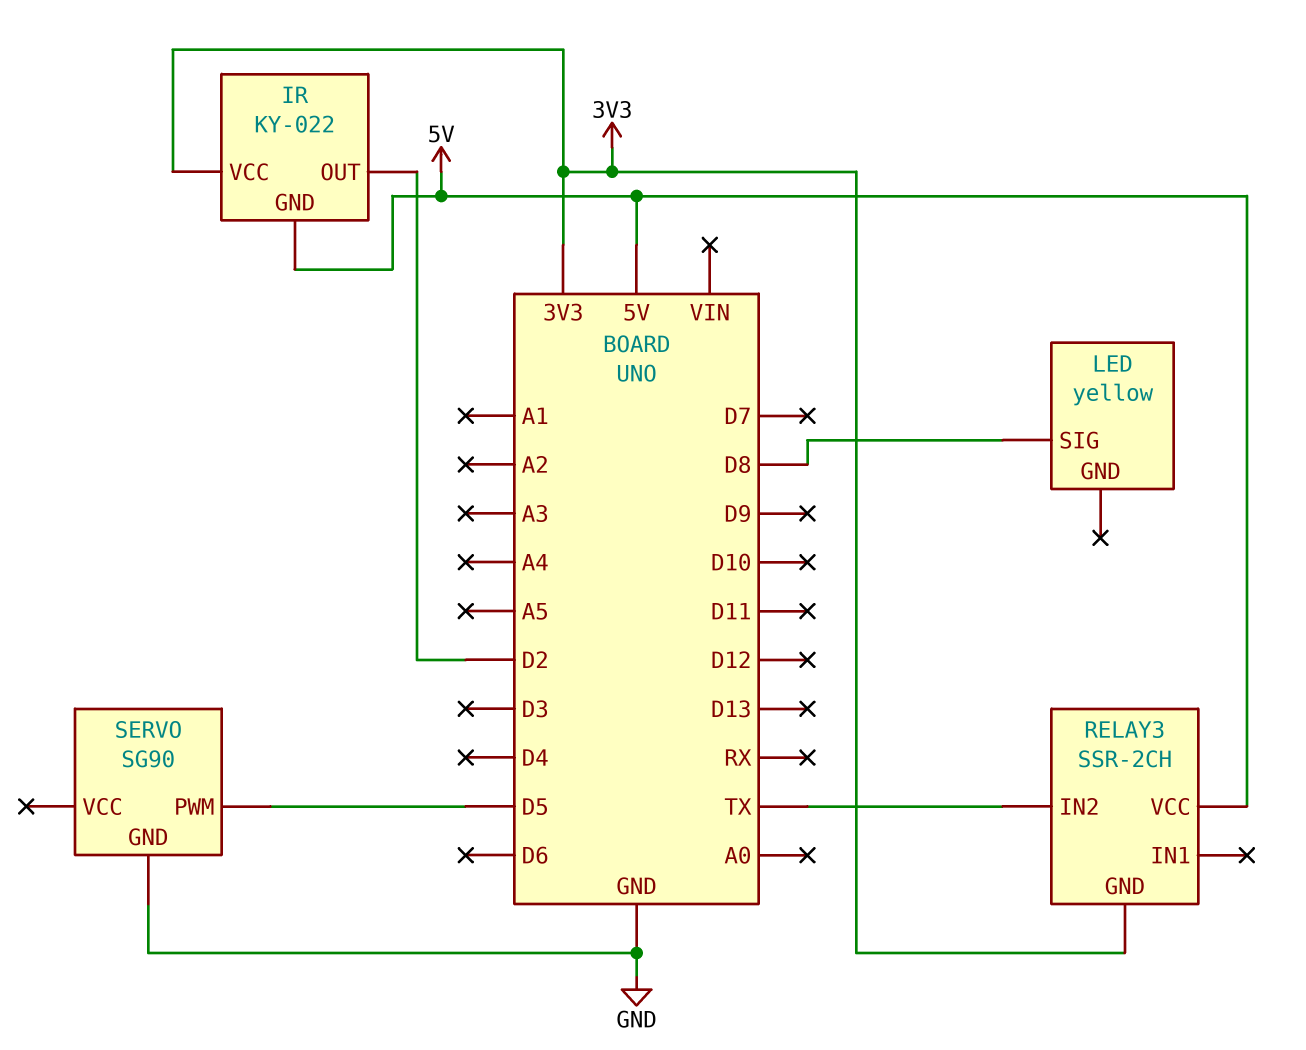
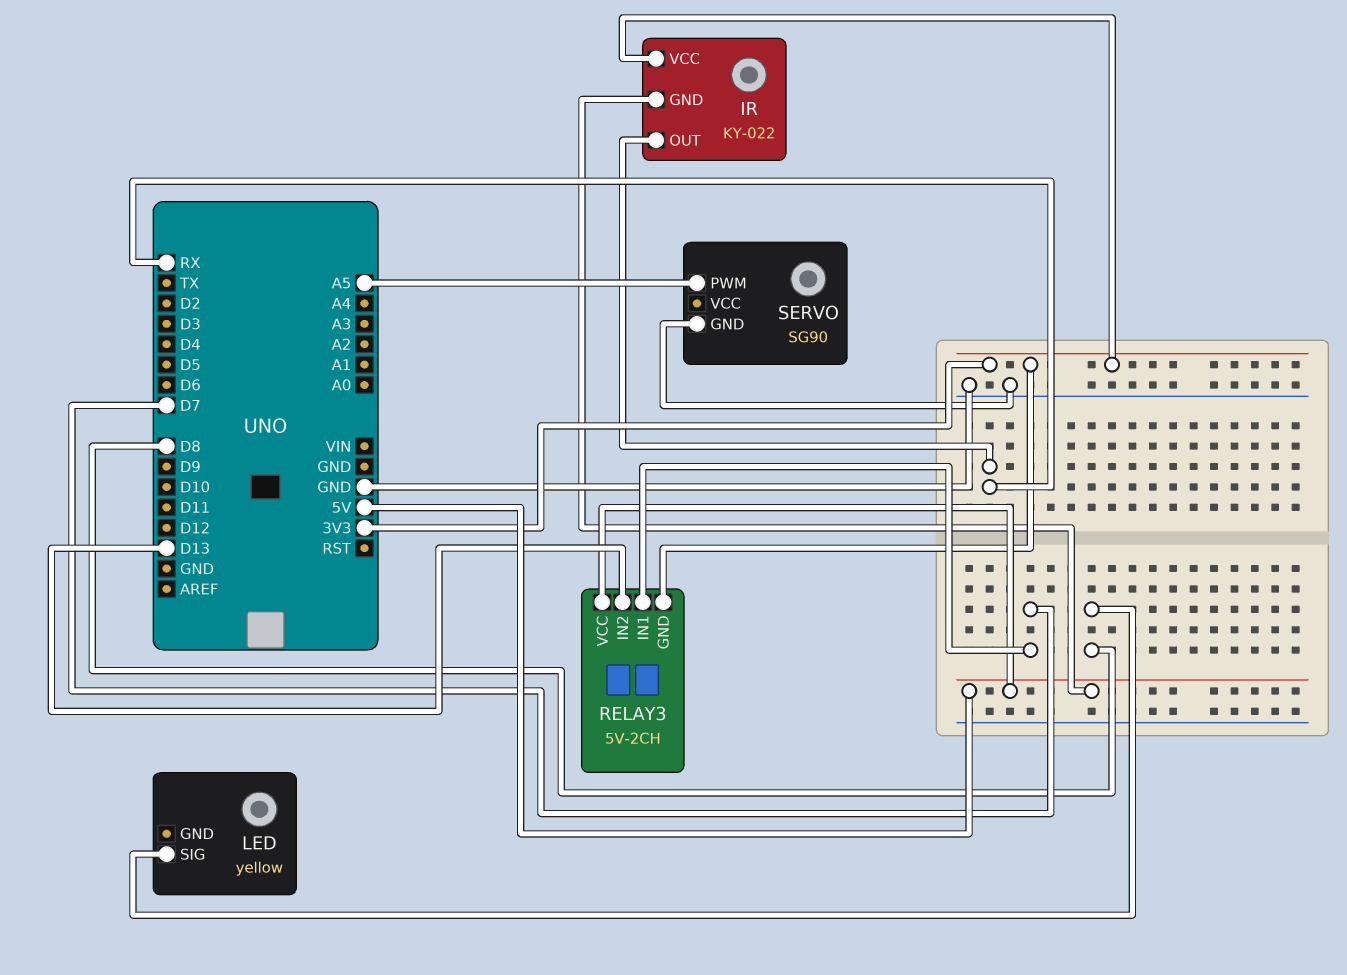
IR pin OUT: D2 -> RX
RELAY3: SSR-2CH -> 5V-2CH
RELAY3 pin IN1: none -> D7
RELAY3 pin IN2: TX -> D13
SERVO pin PWM: D5 -> A5

